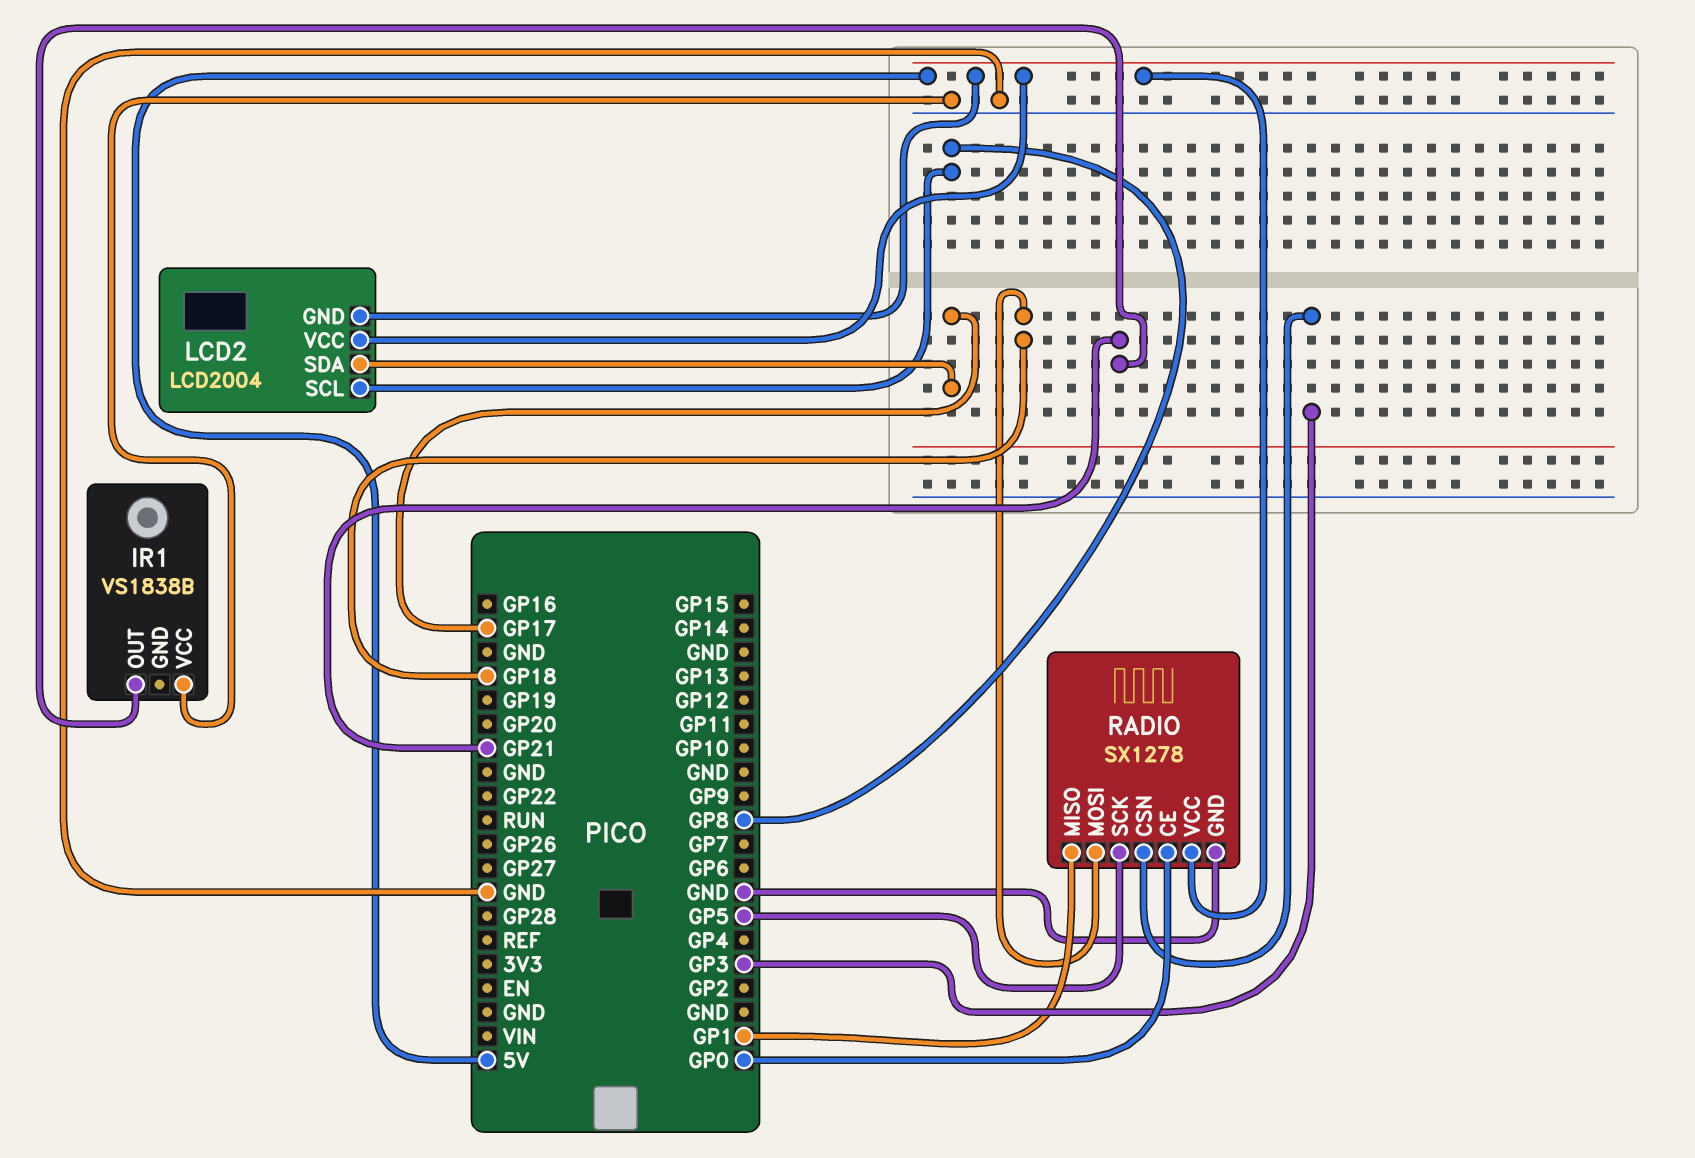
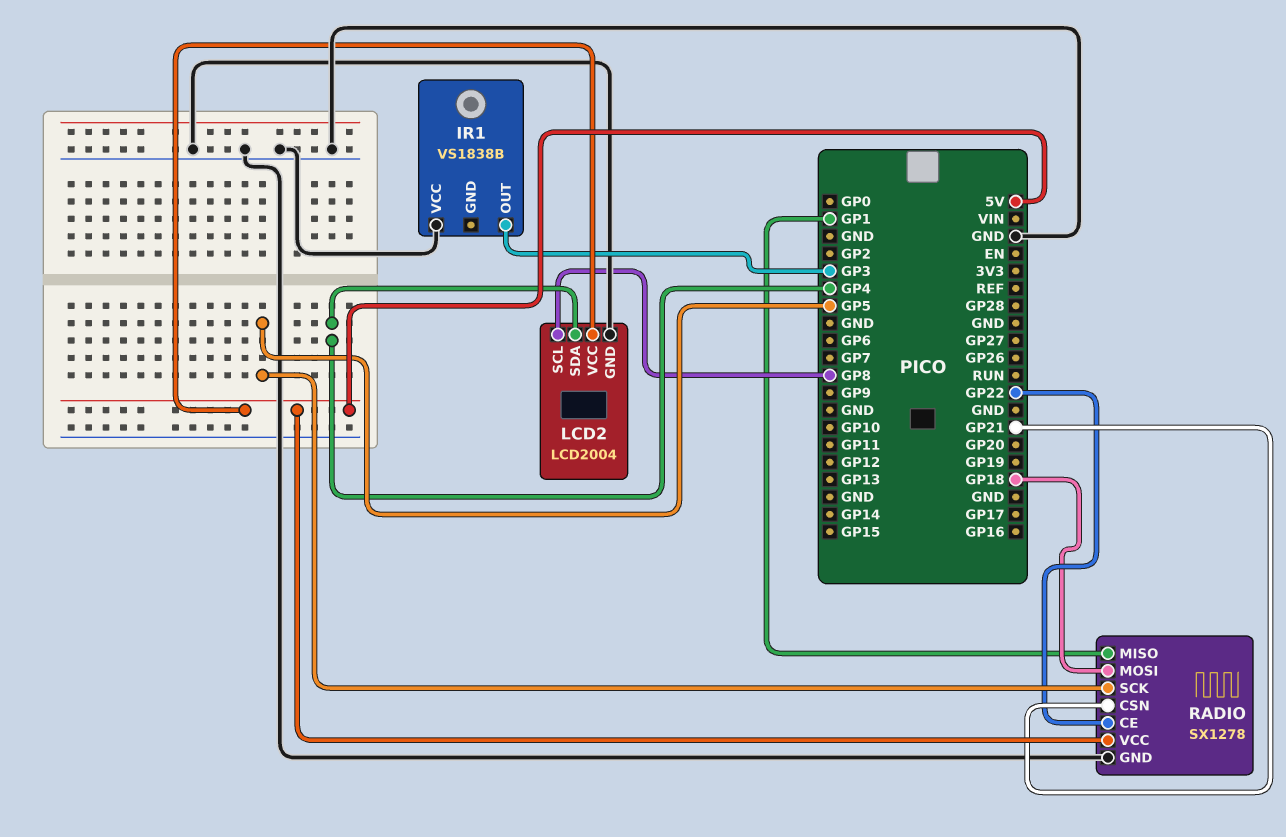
IR1 pin OUT: GP21 -> GP3
LCD2 pin GND: 5V -> GND
LCD2 pin SDA: GP17 -> GP4
RADIO pin CE: GP0 -> GP22
RADIO pin CSN: GP3 -> GP21

